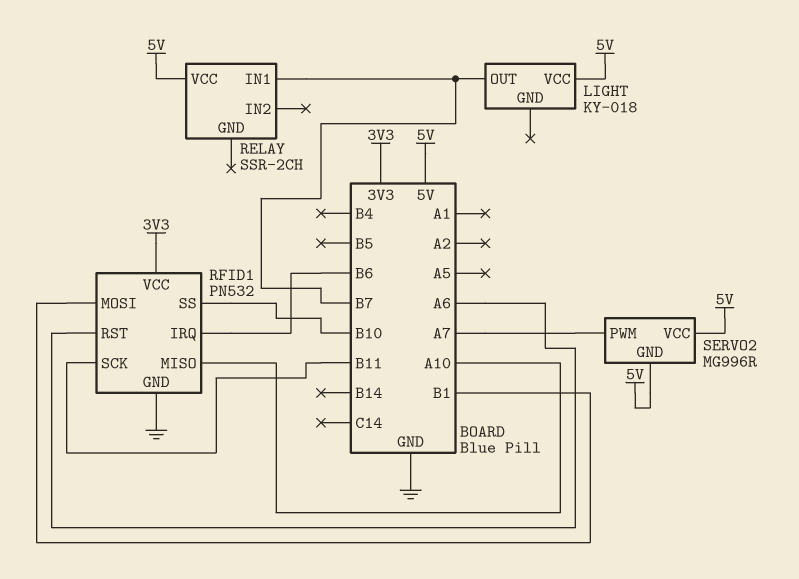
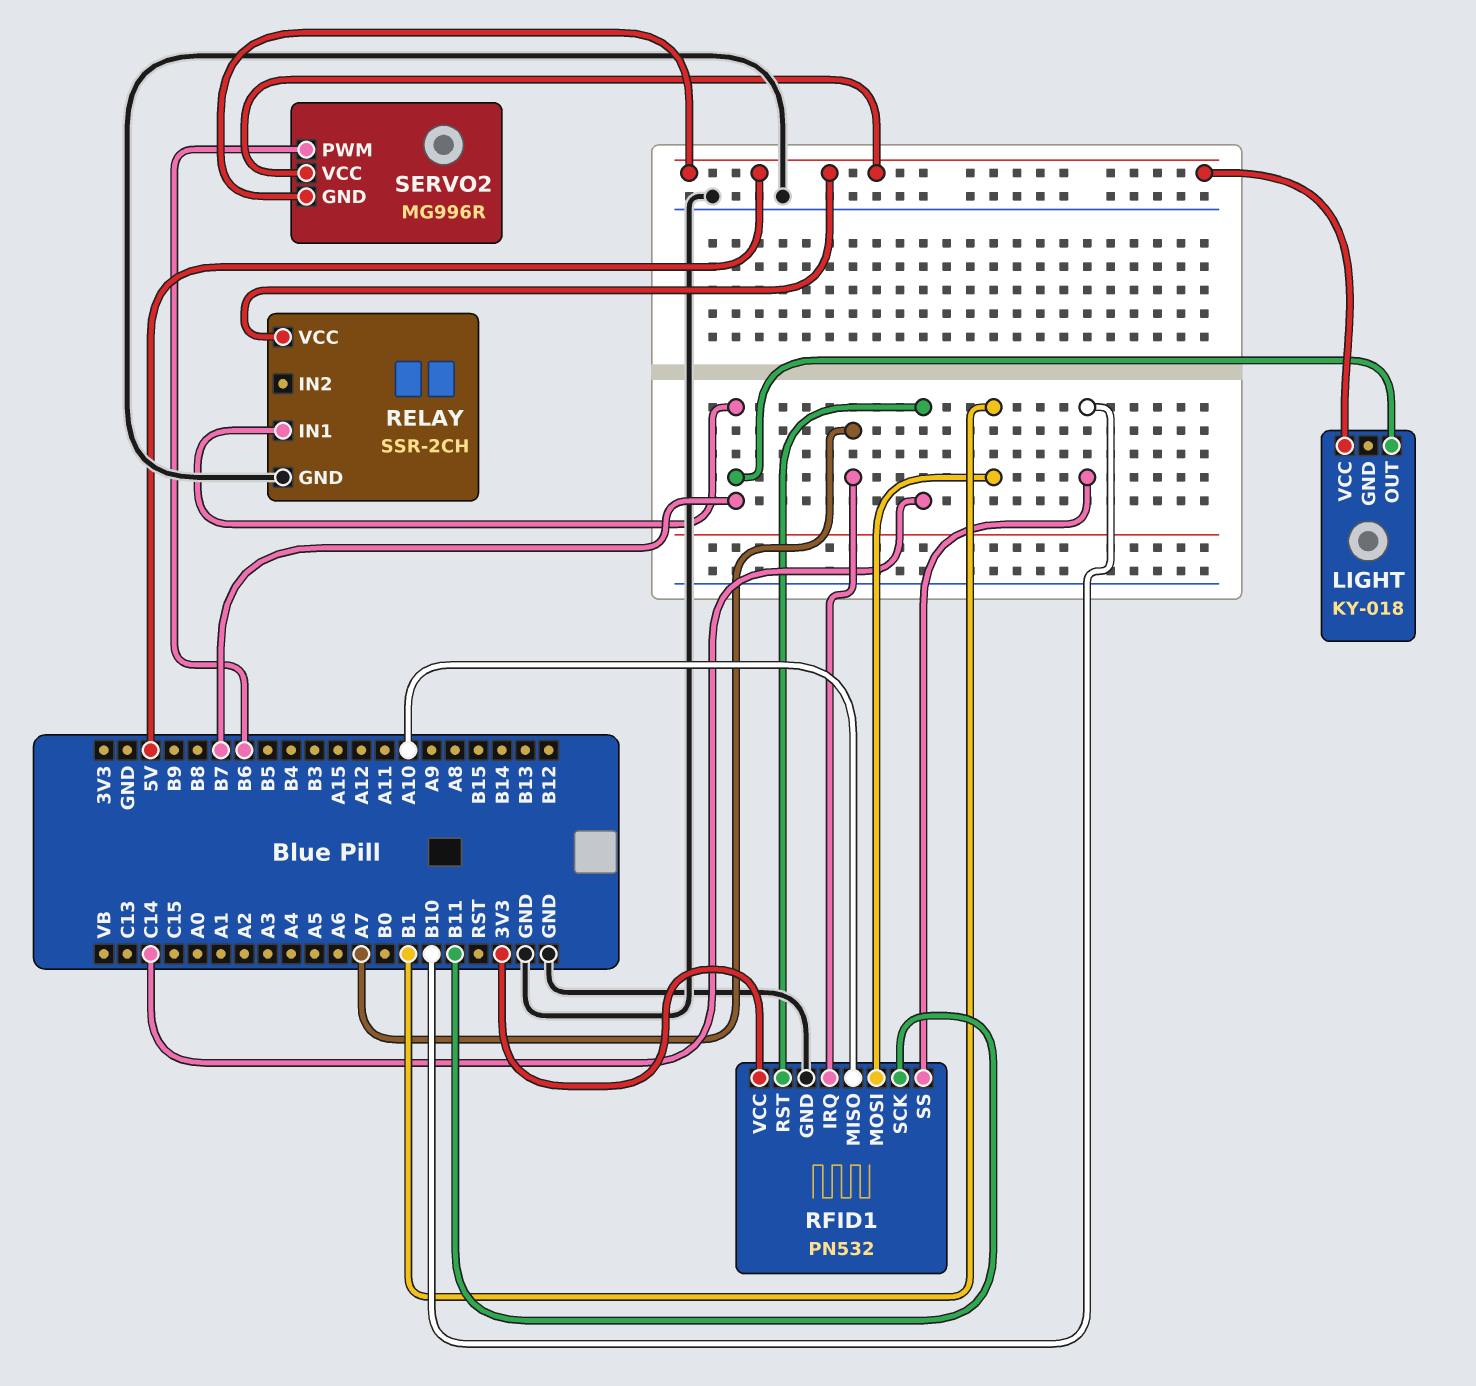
RELAY pin GND: none -> GND
RFID1 pin IRQ: B6 -> A7
RFID1 pin RST: A6 -> C14
SERVO2 pin PWM: A7 -> B6

